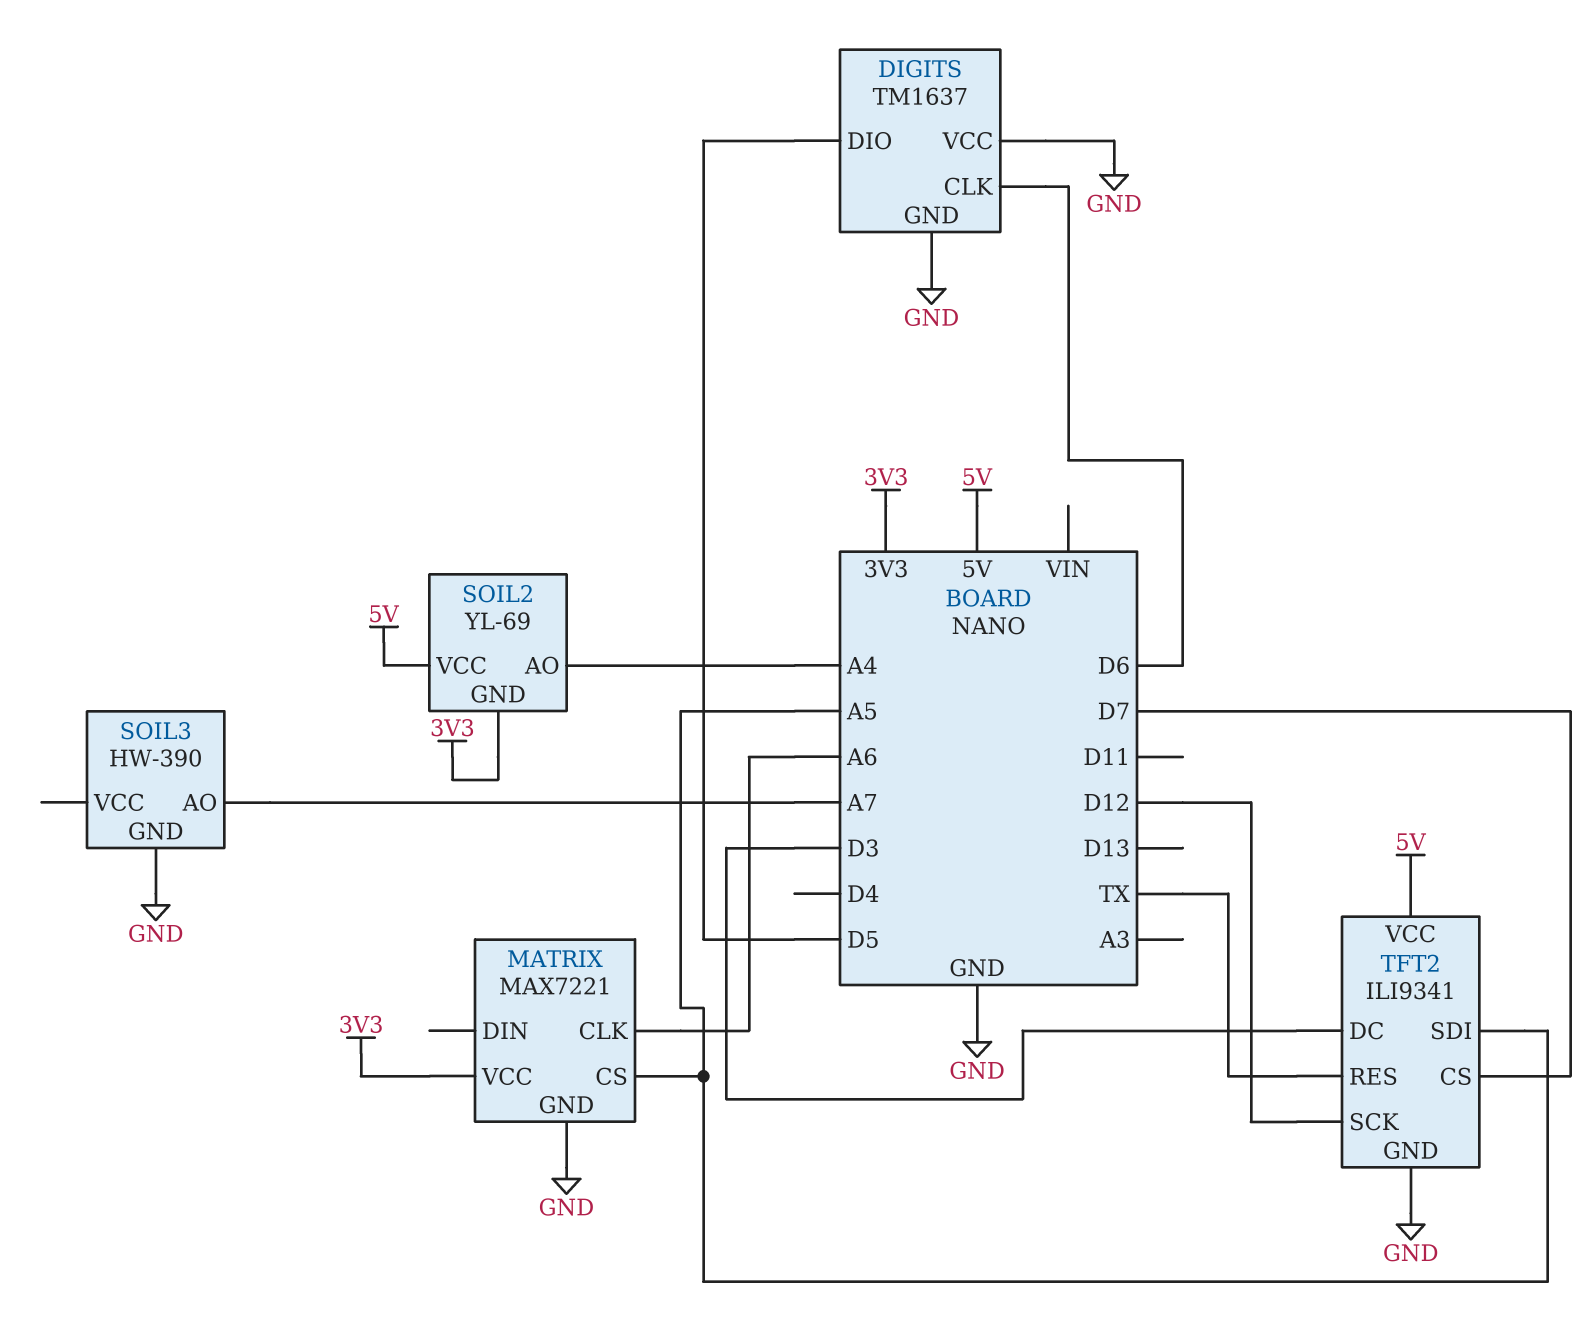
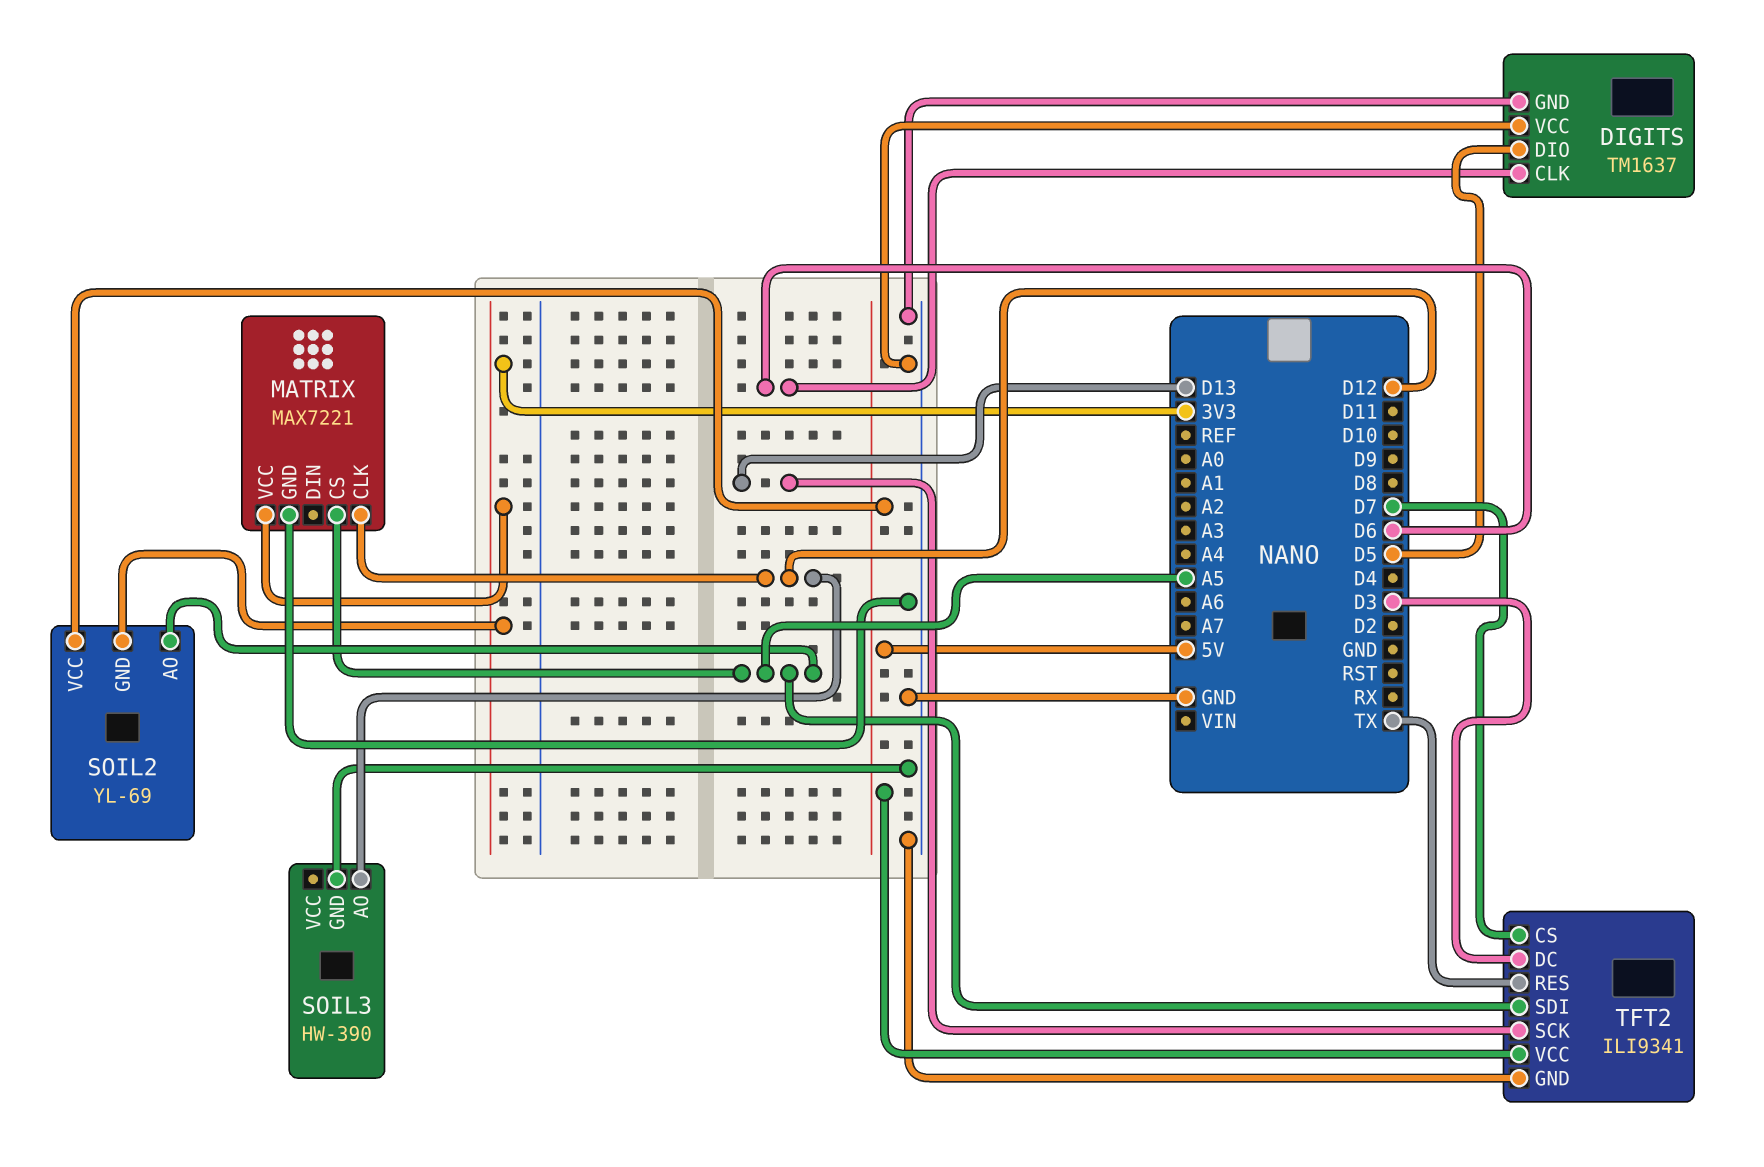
MATRIX pin CLK: A6 -> D12
SOIL2 pin AO: A4 -> A5
SOIL3 pin AO: A7 -> D12
TFT2 pin SCK: D12 -> D13

